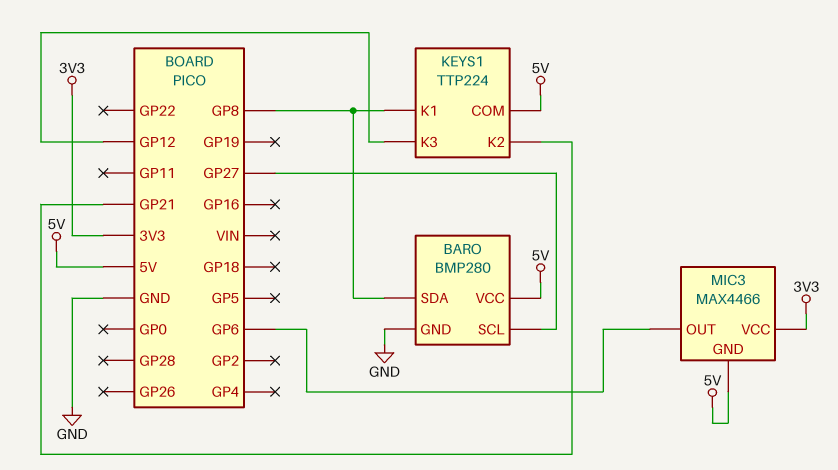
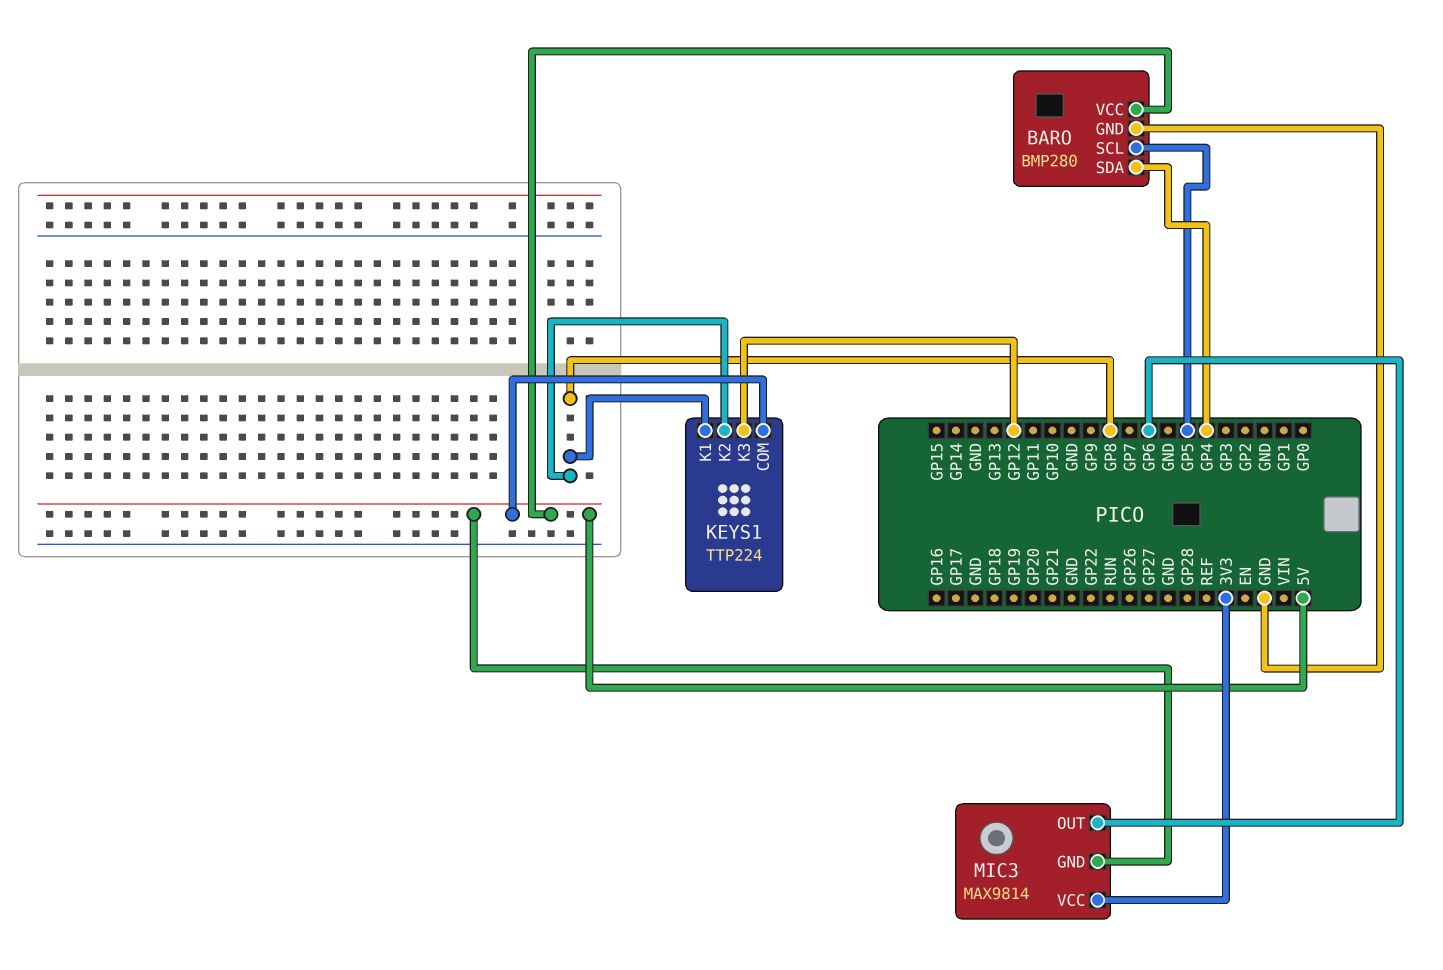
BARO pin SCL: GP27 -> GP5
BARO pin SDA: GP8 -> GP4
KEYS1 pin K2: GP21 -> GP8
MIC3: MAX4466 -> MAX9814

